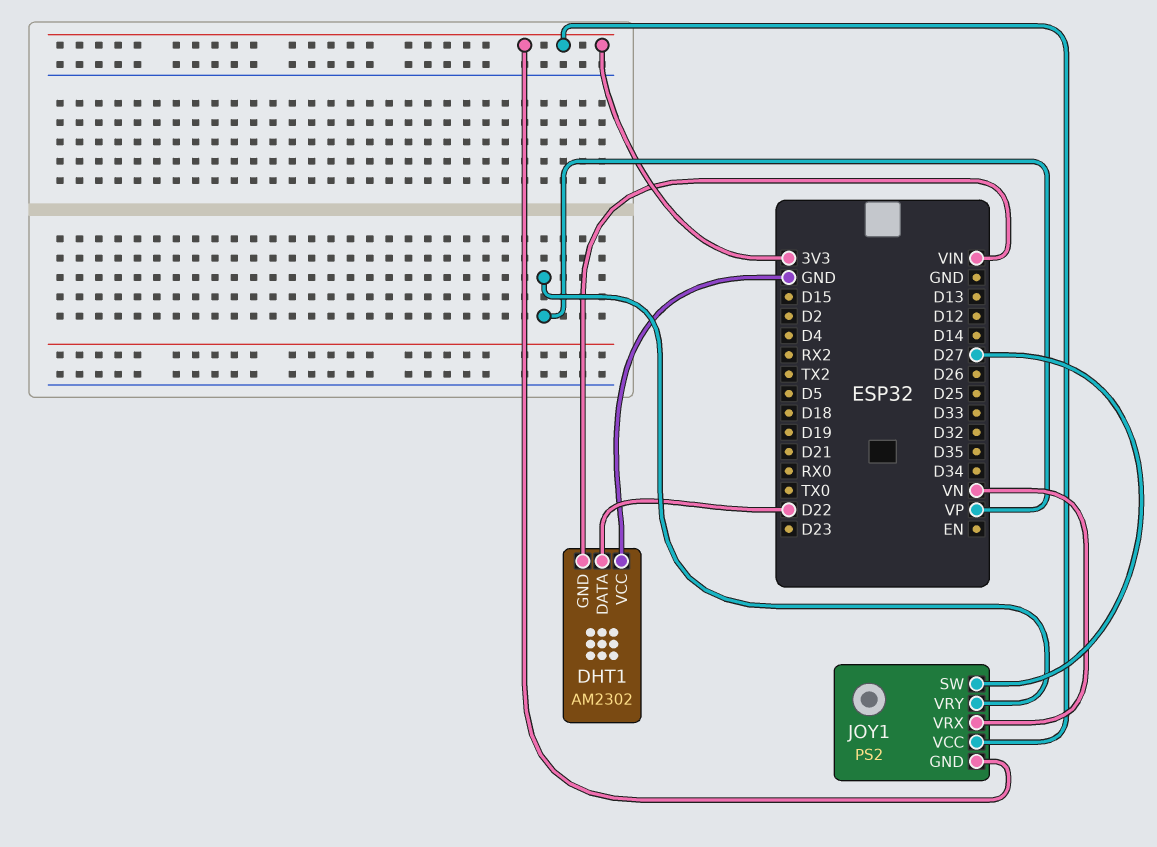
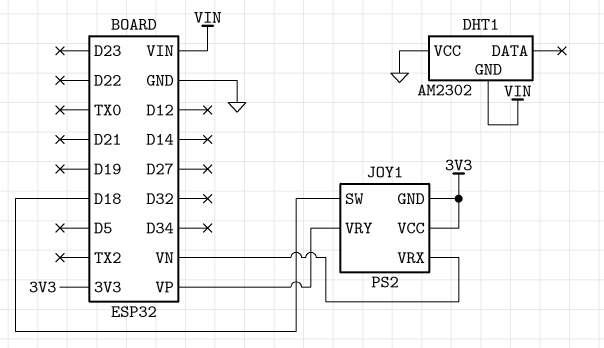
DHT1 pin DATA: D22 -> none
JOY1 pin SW: D27 -> D18

